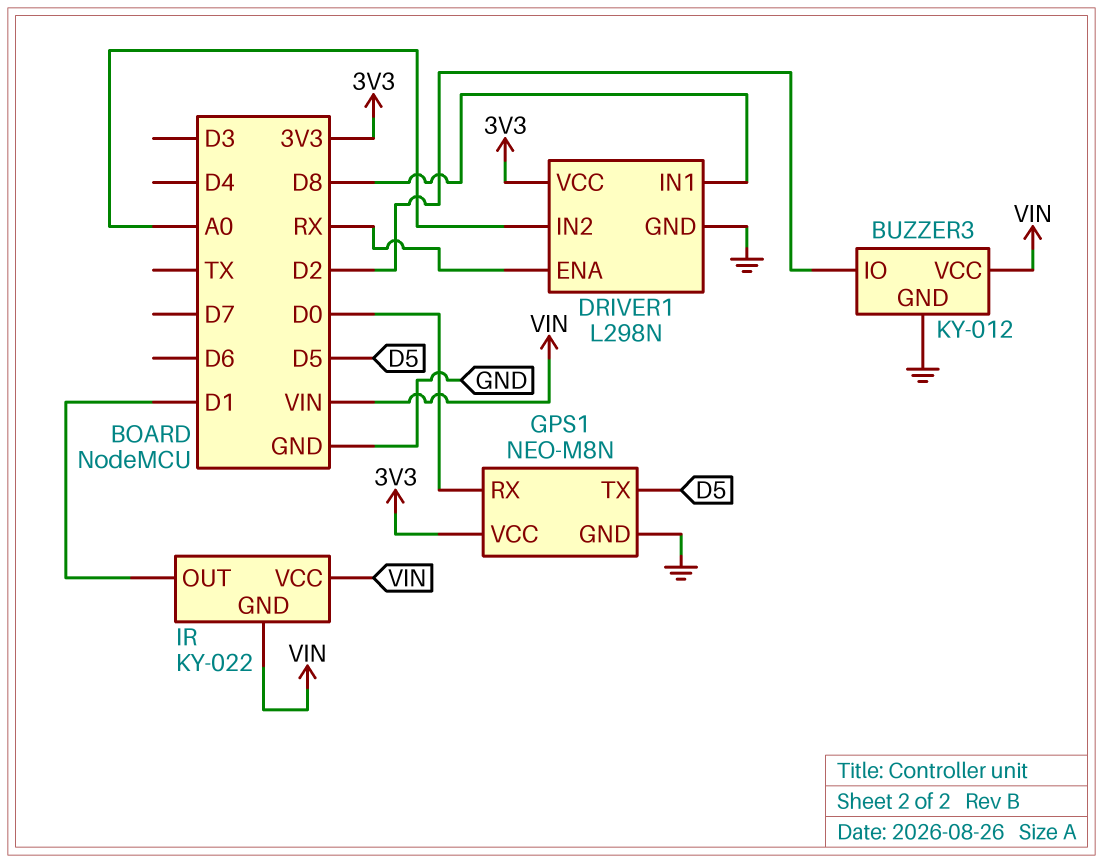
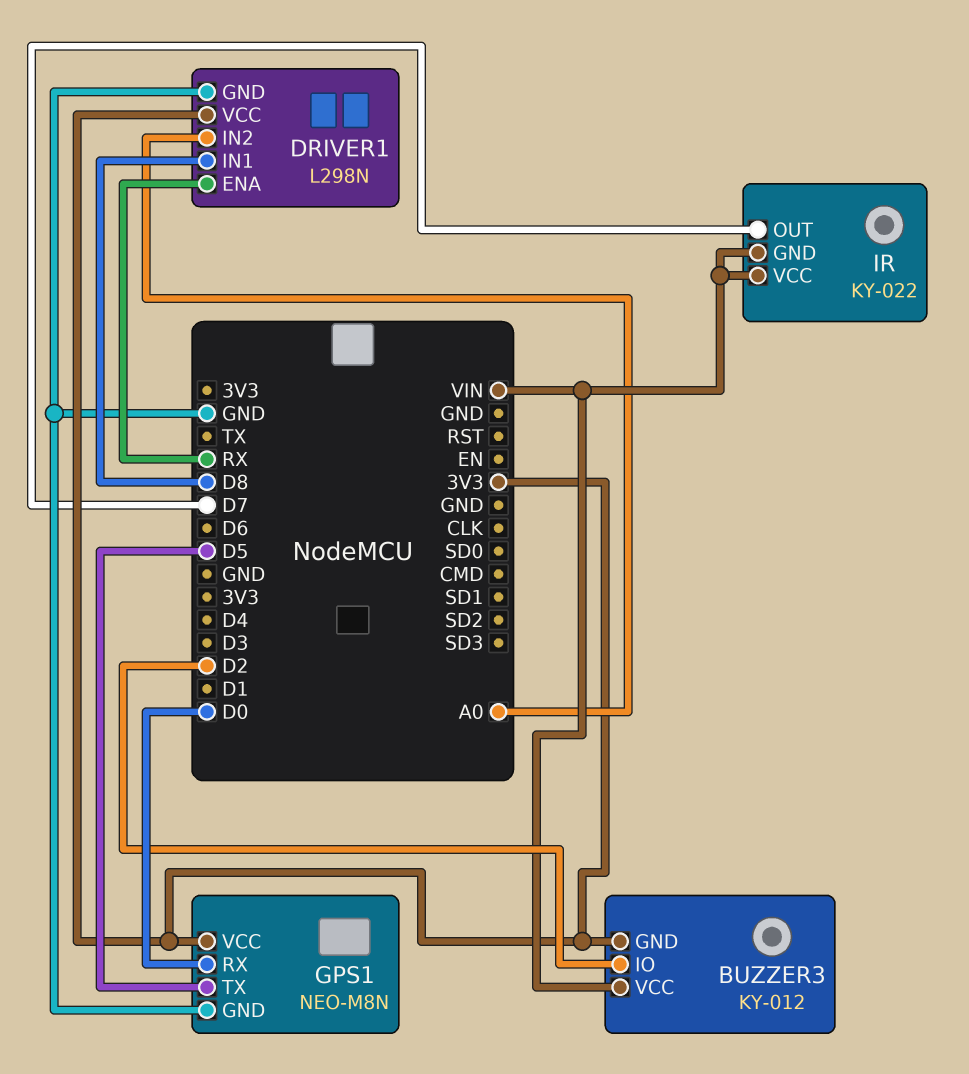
BUZZER3 pin GND: GND -> 3V3
IR pin OUT: D1 -> D7

